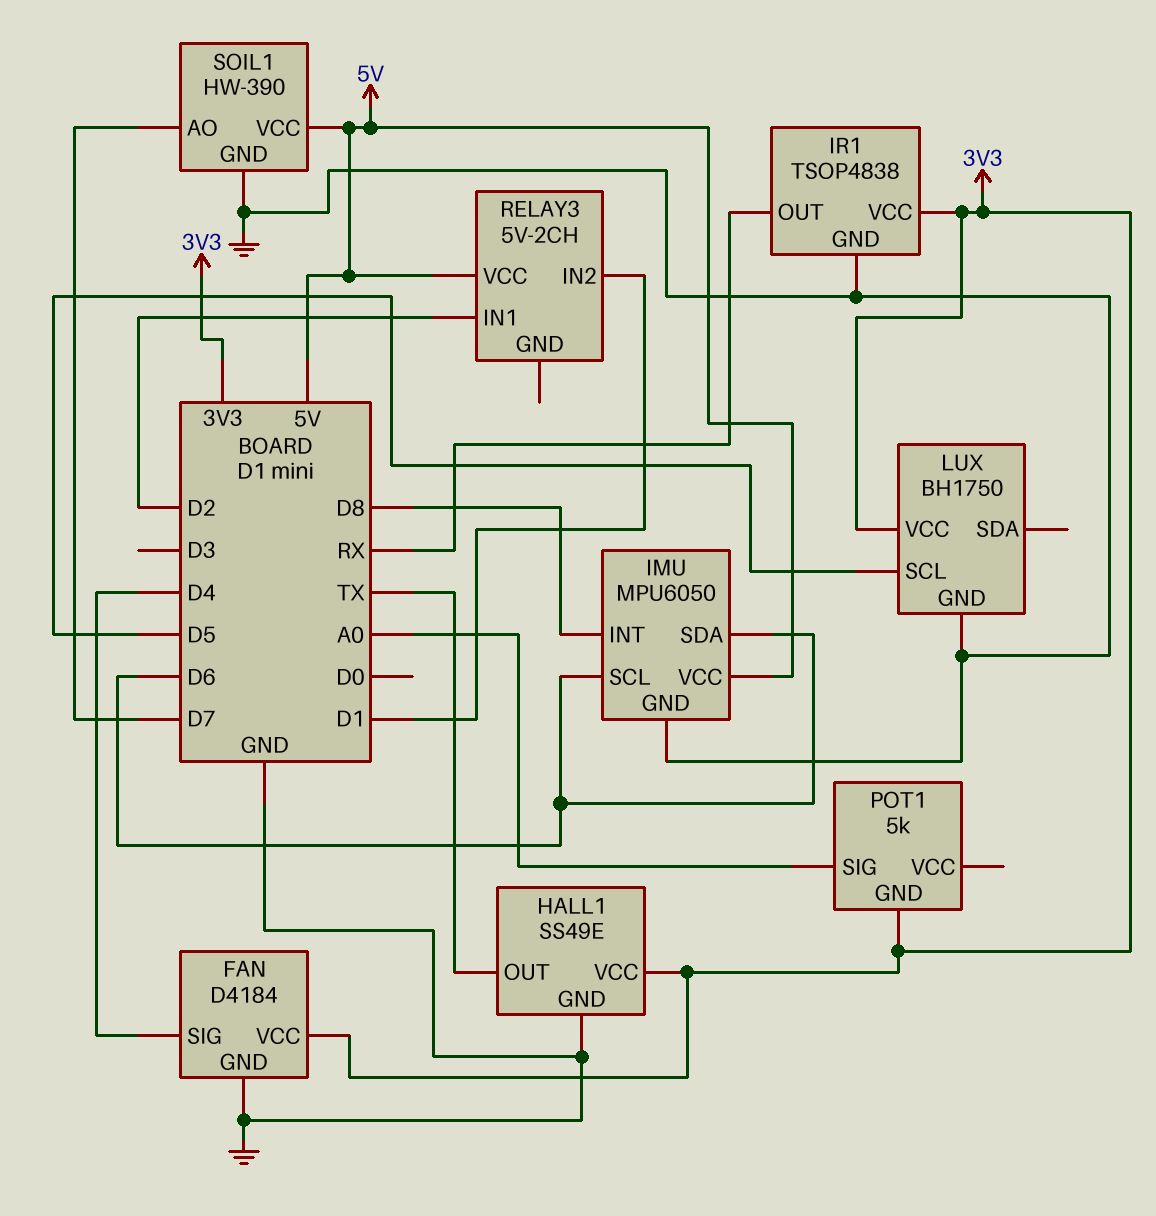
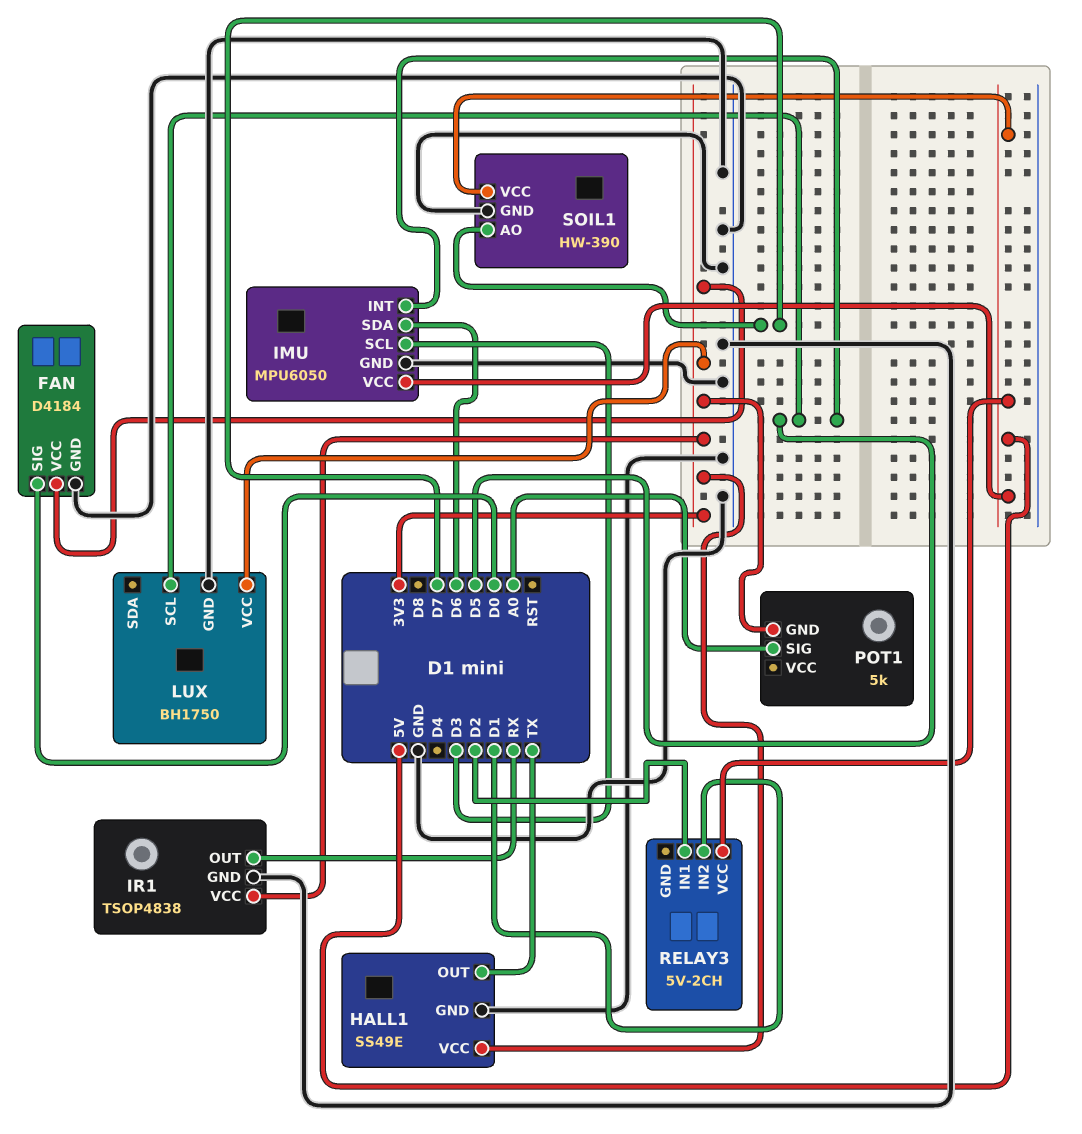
FAN pin SIG: D4 -> D0
IMU pin INT: D8 -> D5
IMU pin SCL: D6 -> D3

